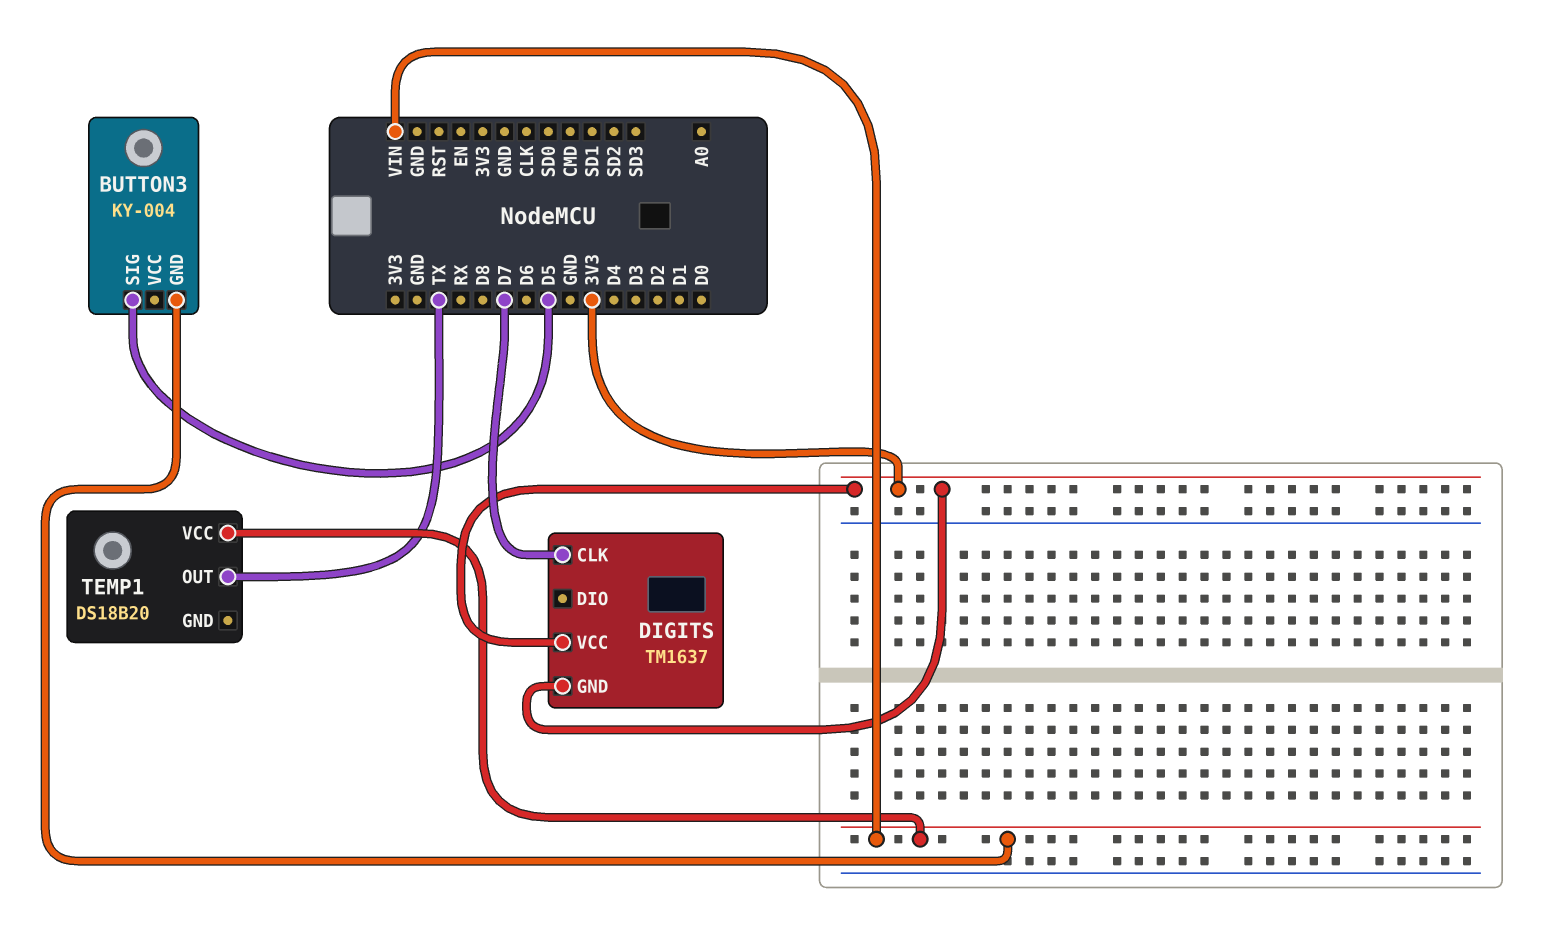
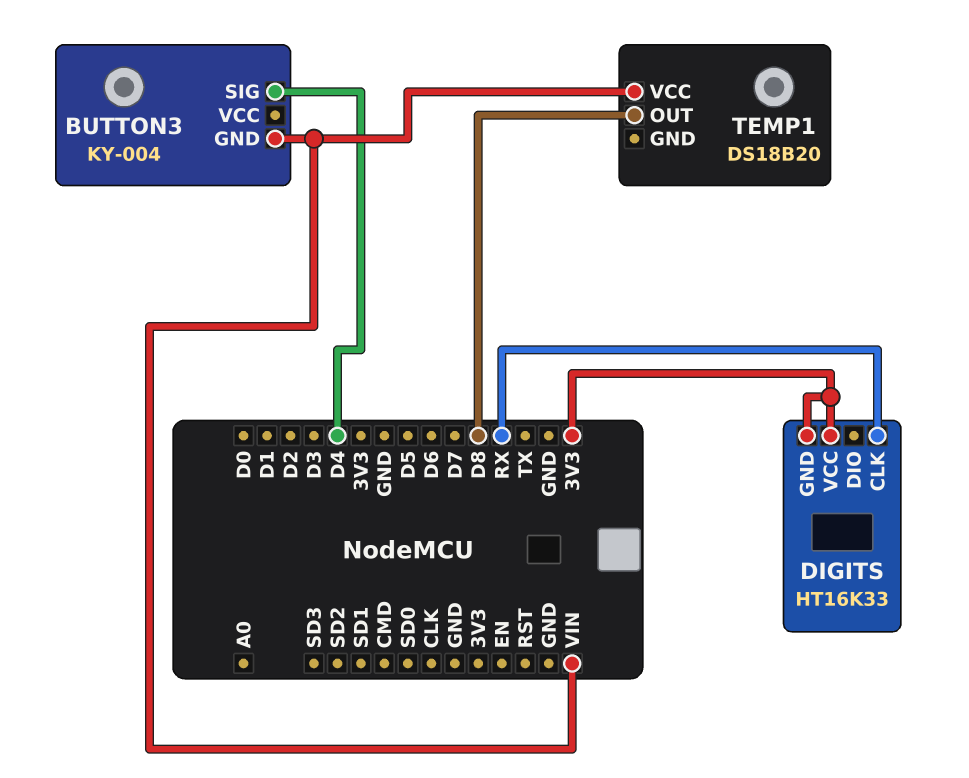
BUTTON3 pin SIG: D5 -> D4
DIGITS: TM1637 -> HT16K33
DIGITS pin CLK: D7 -> RX
TEMP1 pin OUT: TX -> D8

